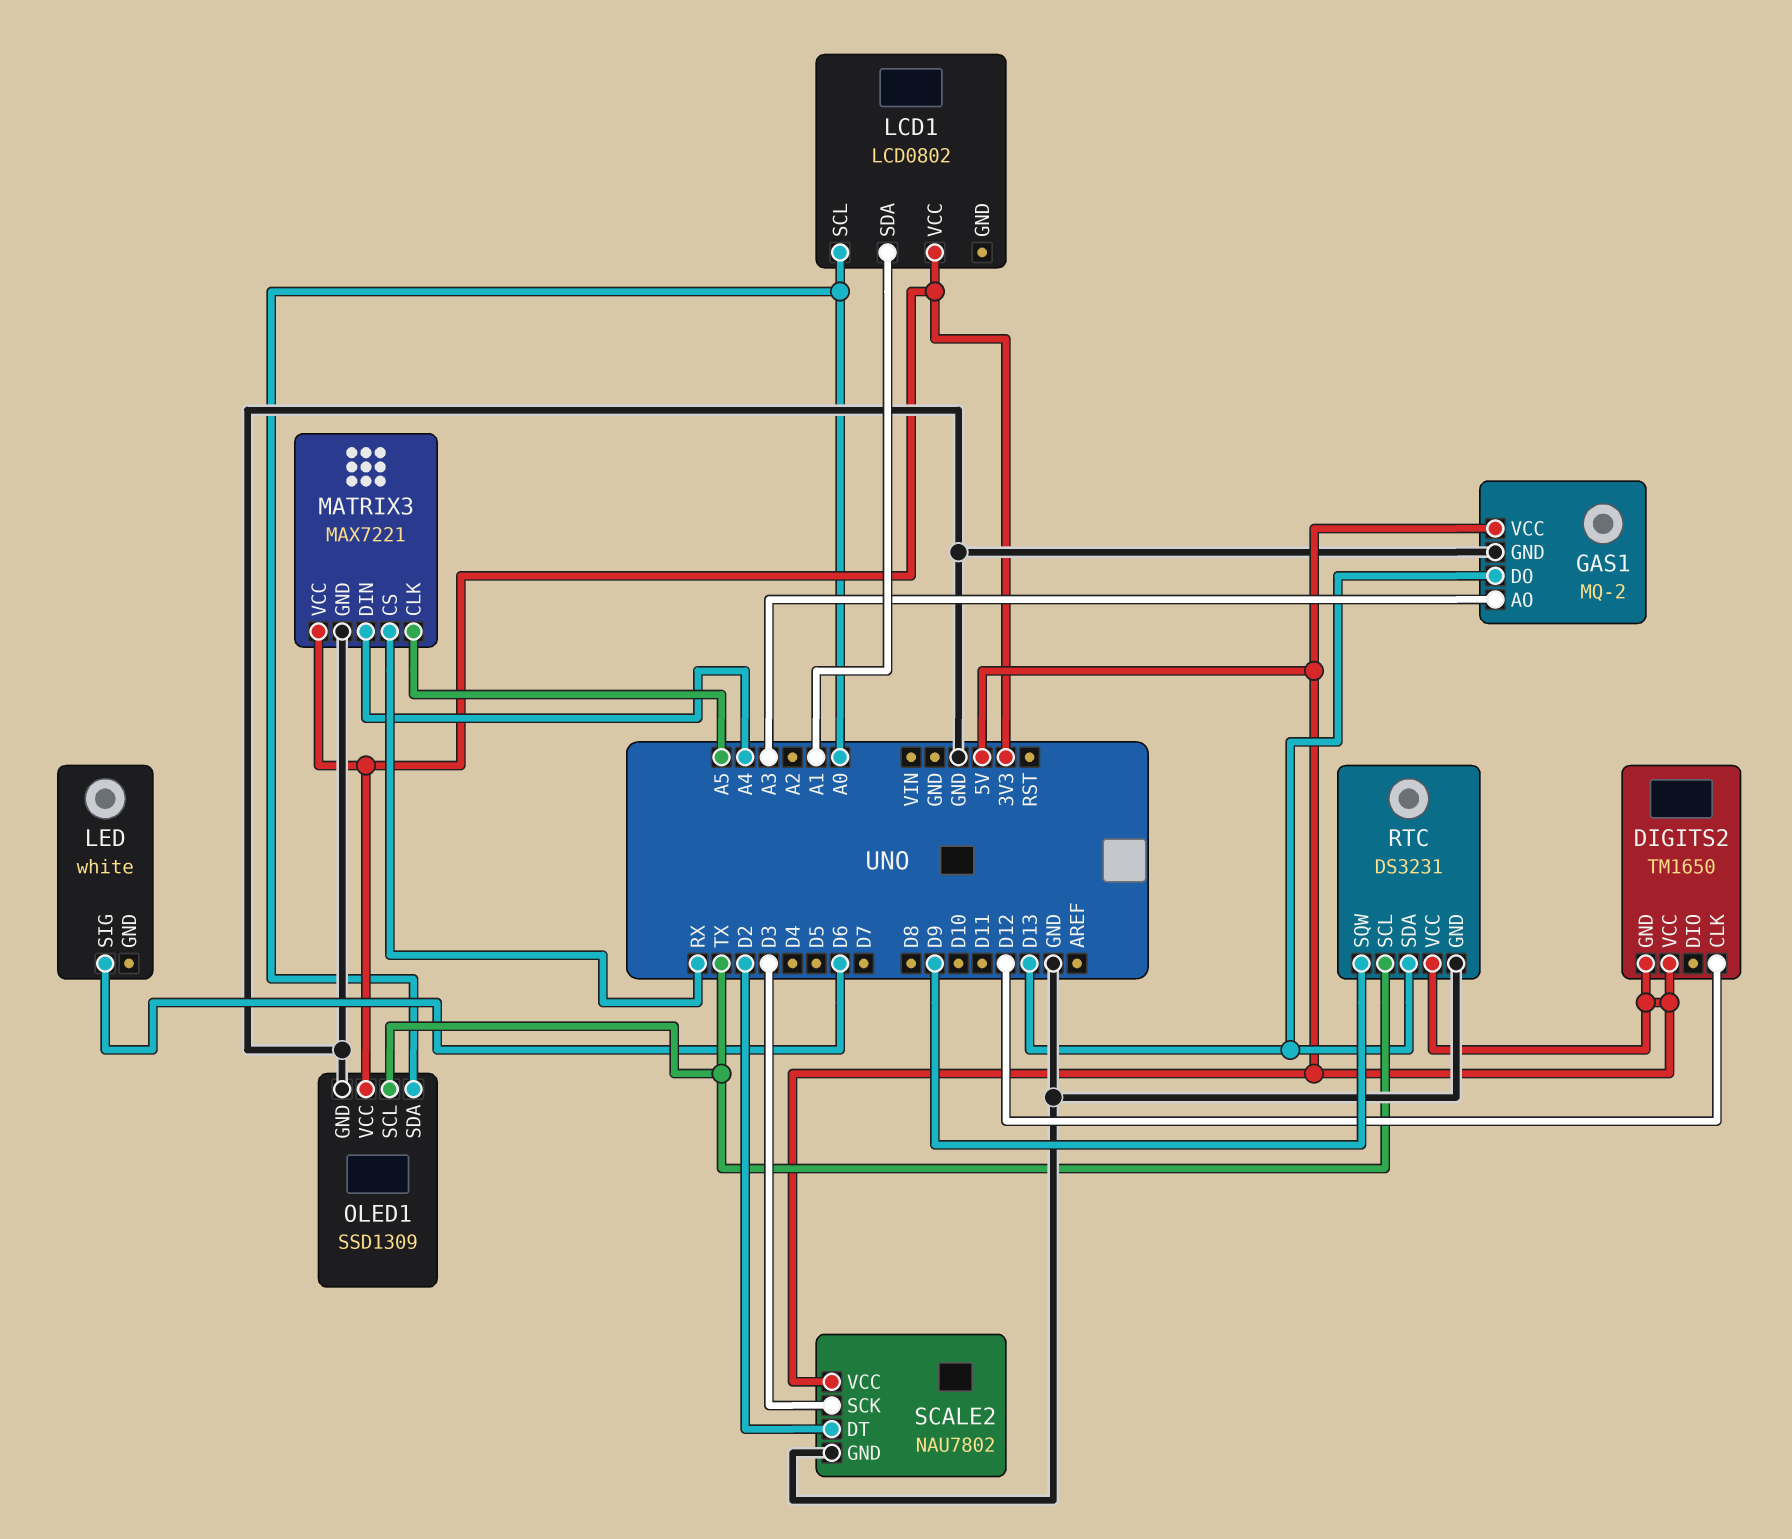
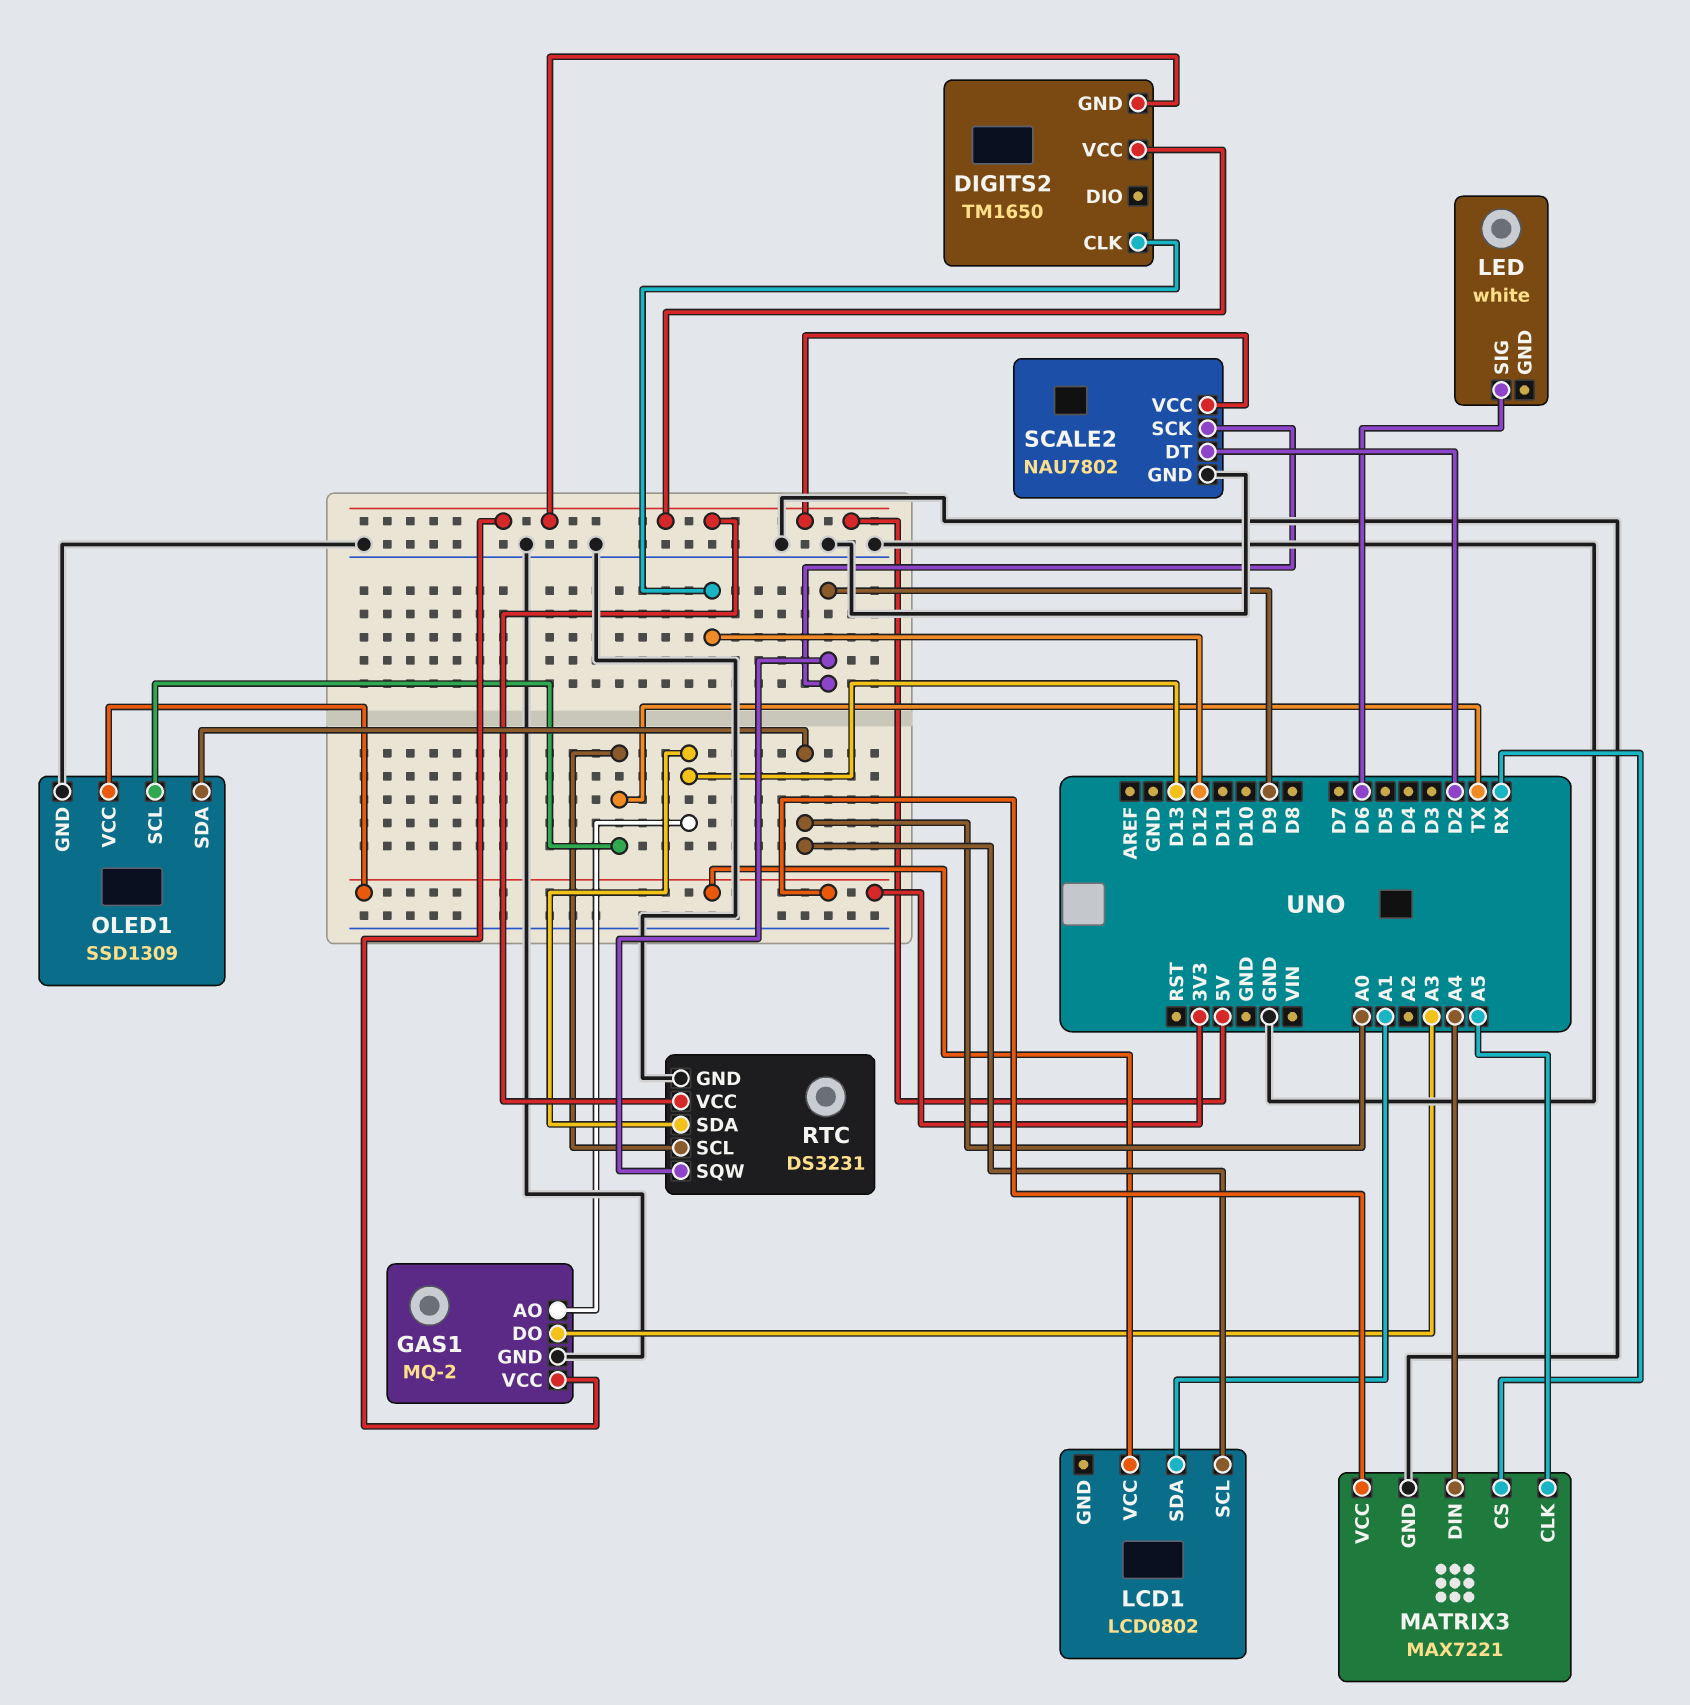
GAS1 pin AO: A3 -> D13
GAS1 pin DO: D13 -> A3
SCALE2 pin SCK: D3 -> D9

